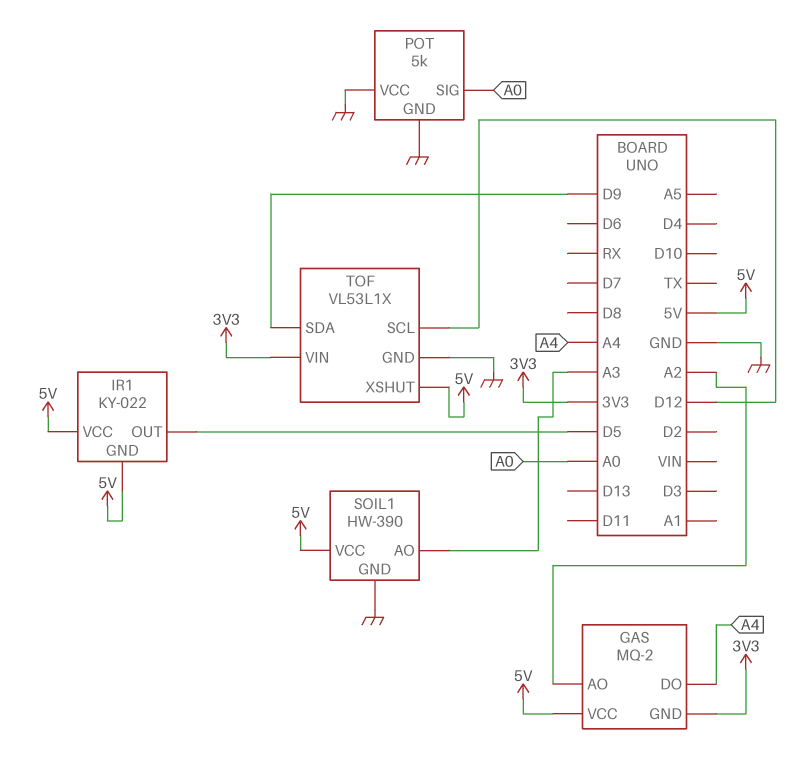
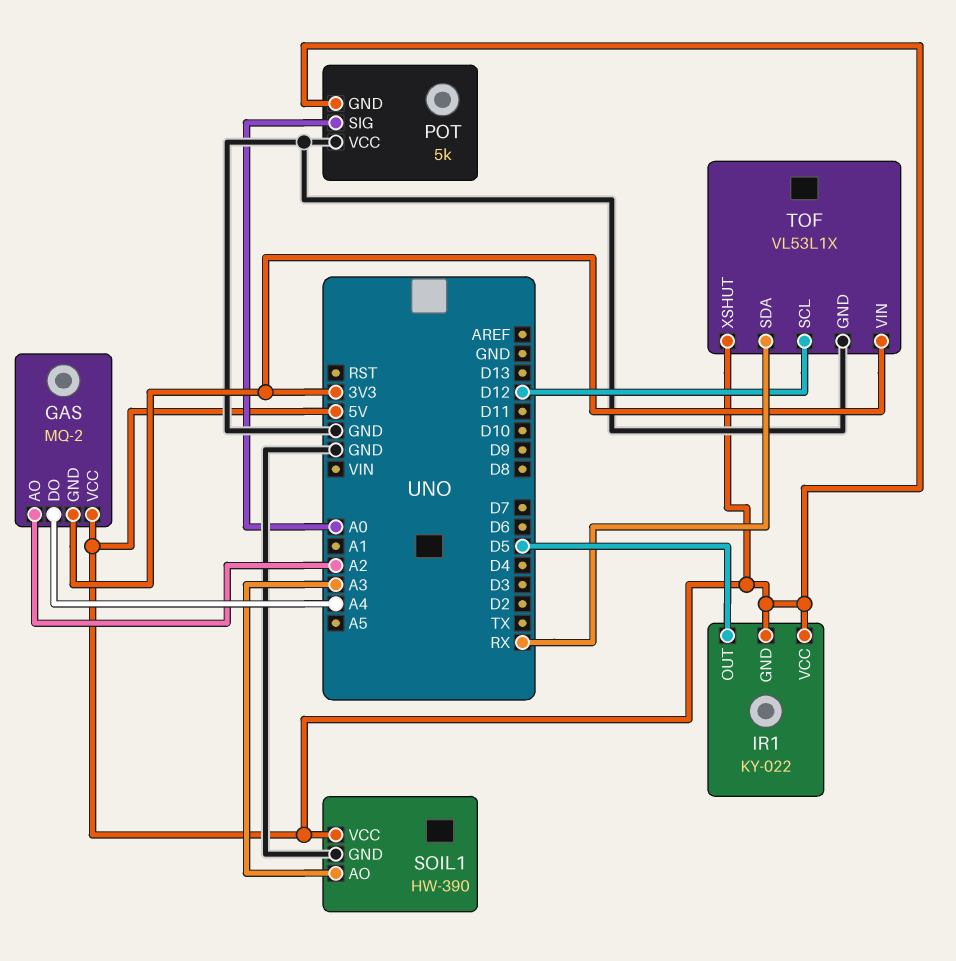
POT pin GND: GND -> 5V
TOF pin SDA: D9 -> RX

